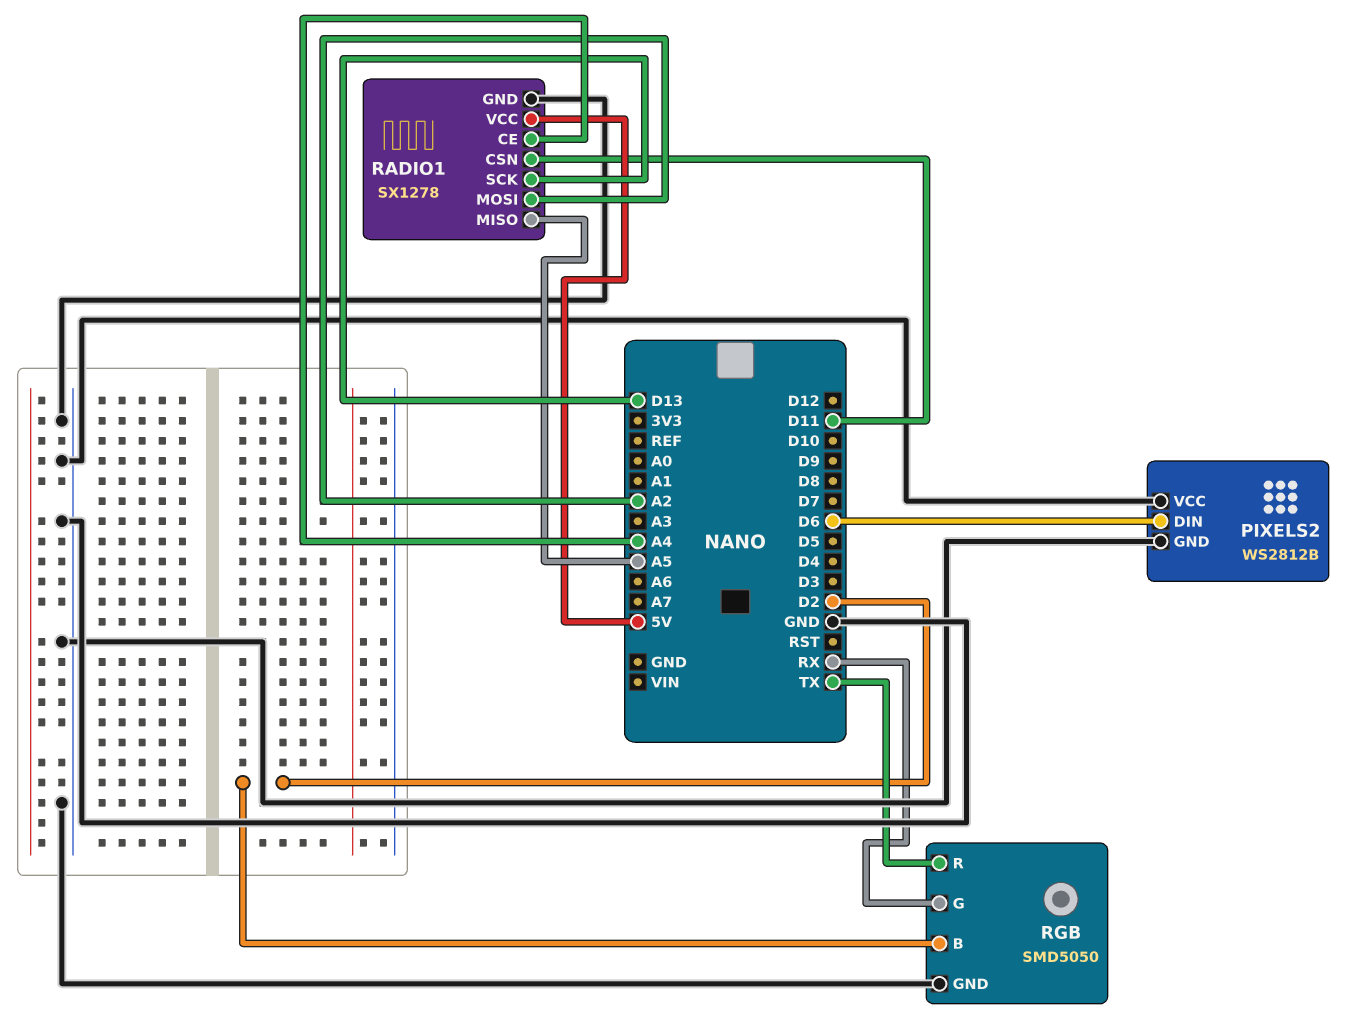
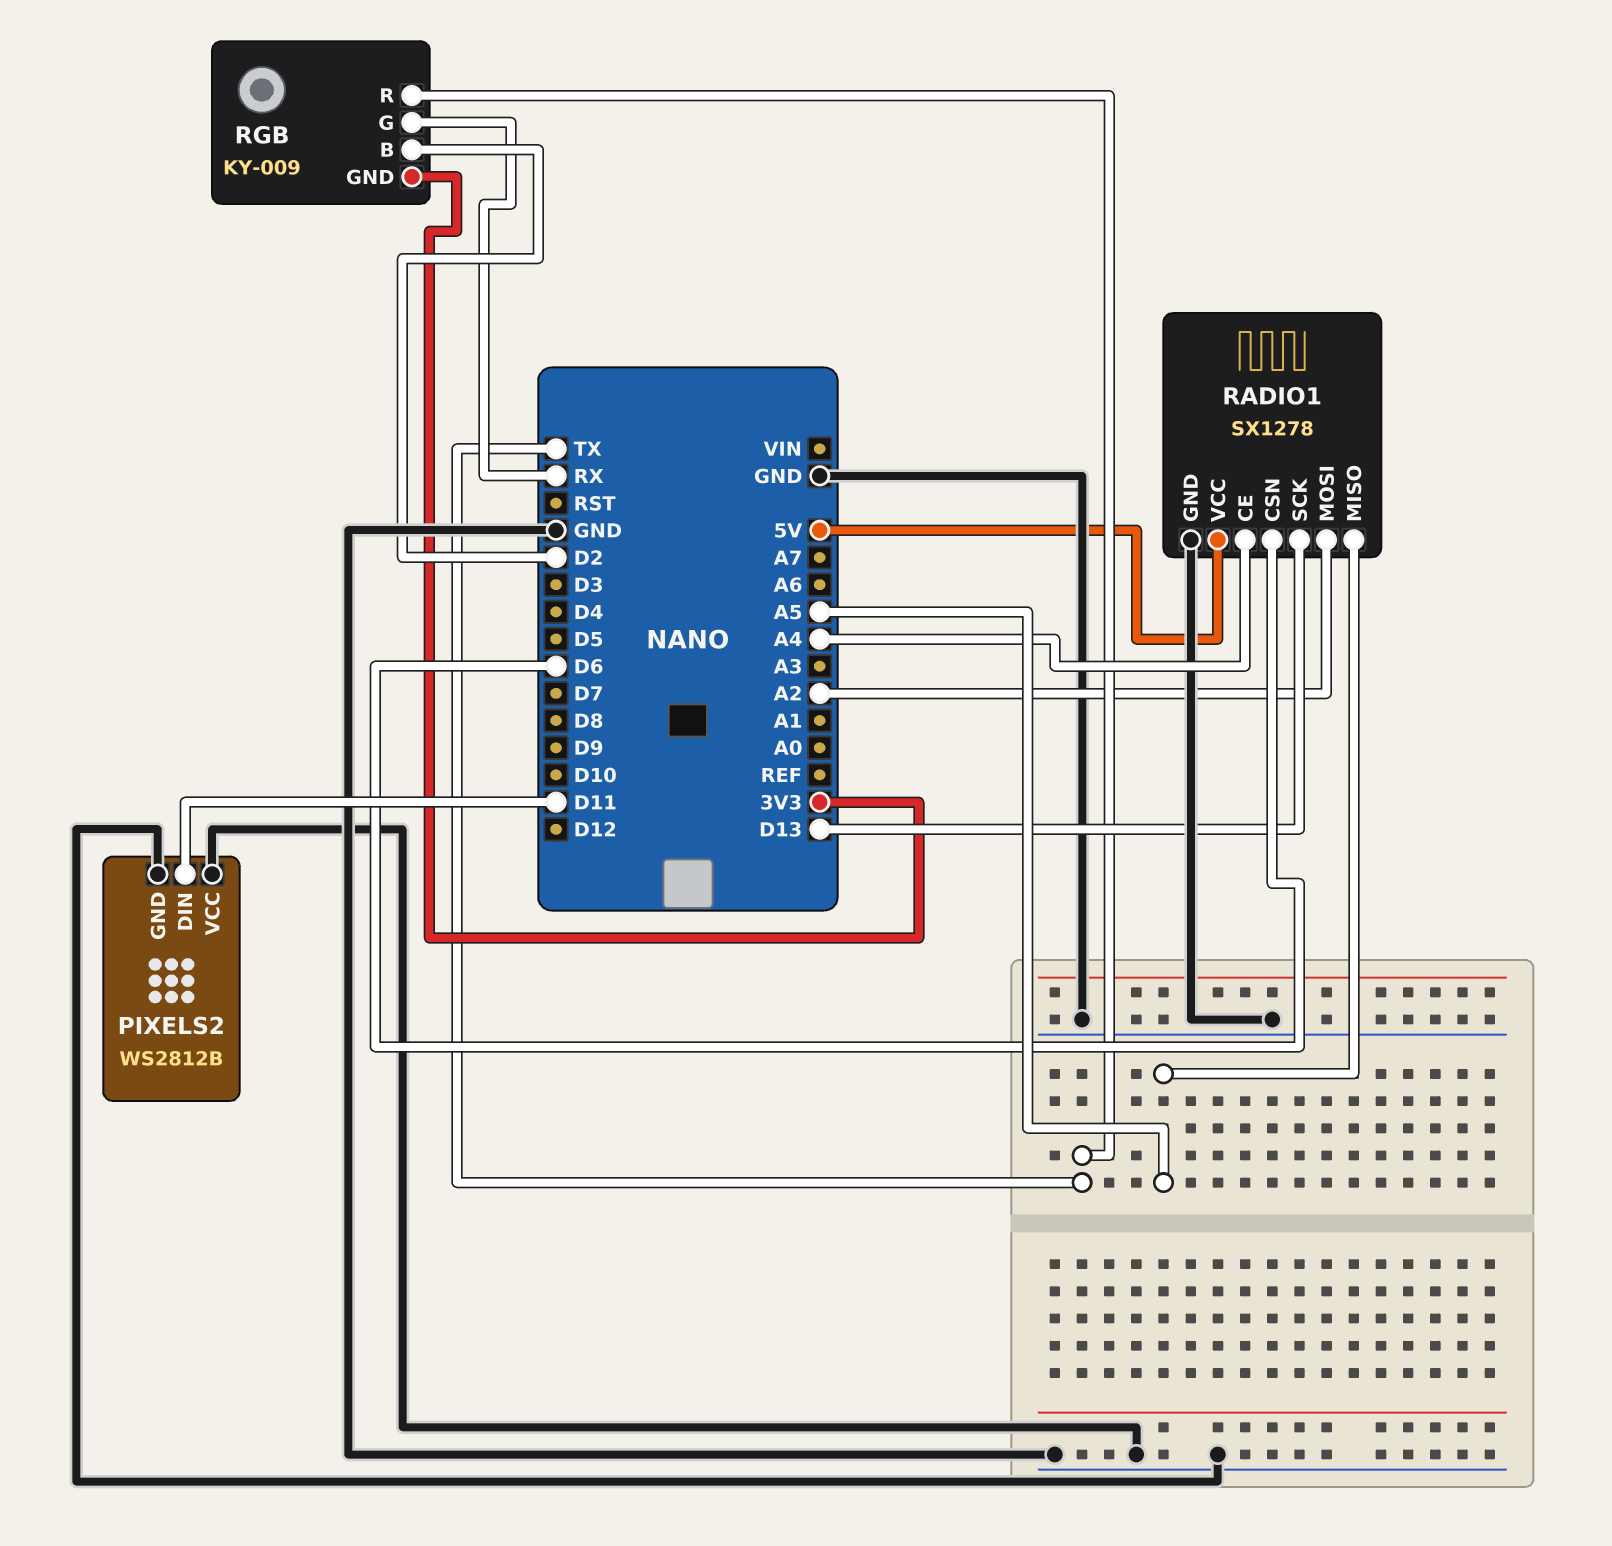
PIXELS2 pin DIN: D6 -> D11
RADIO1 pin CSN: D11 -> D6
RGB: SMD5050 -> KY-009
RGB pin GND: GND -> 3V3

